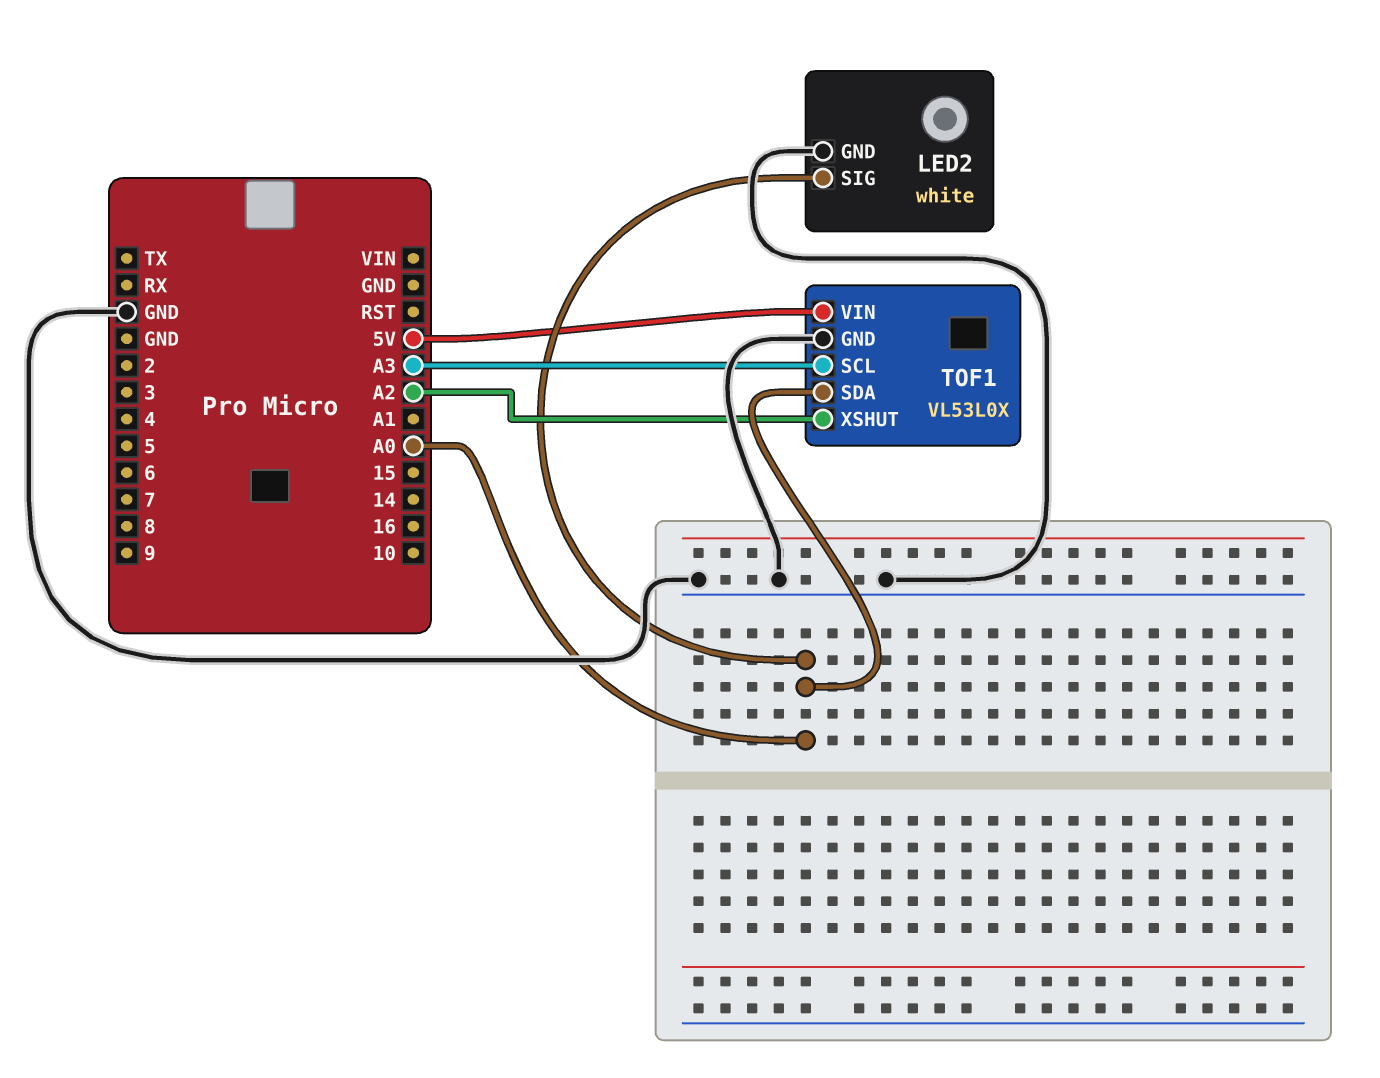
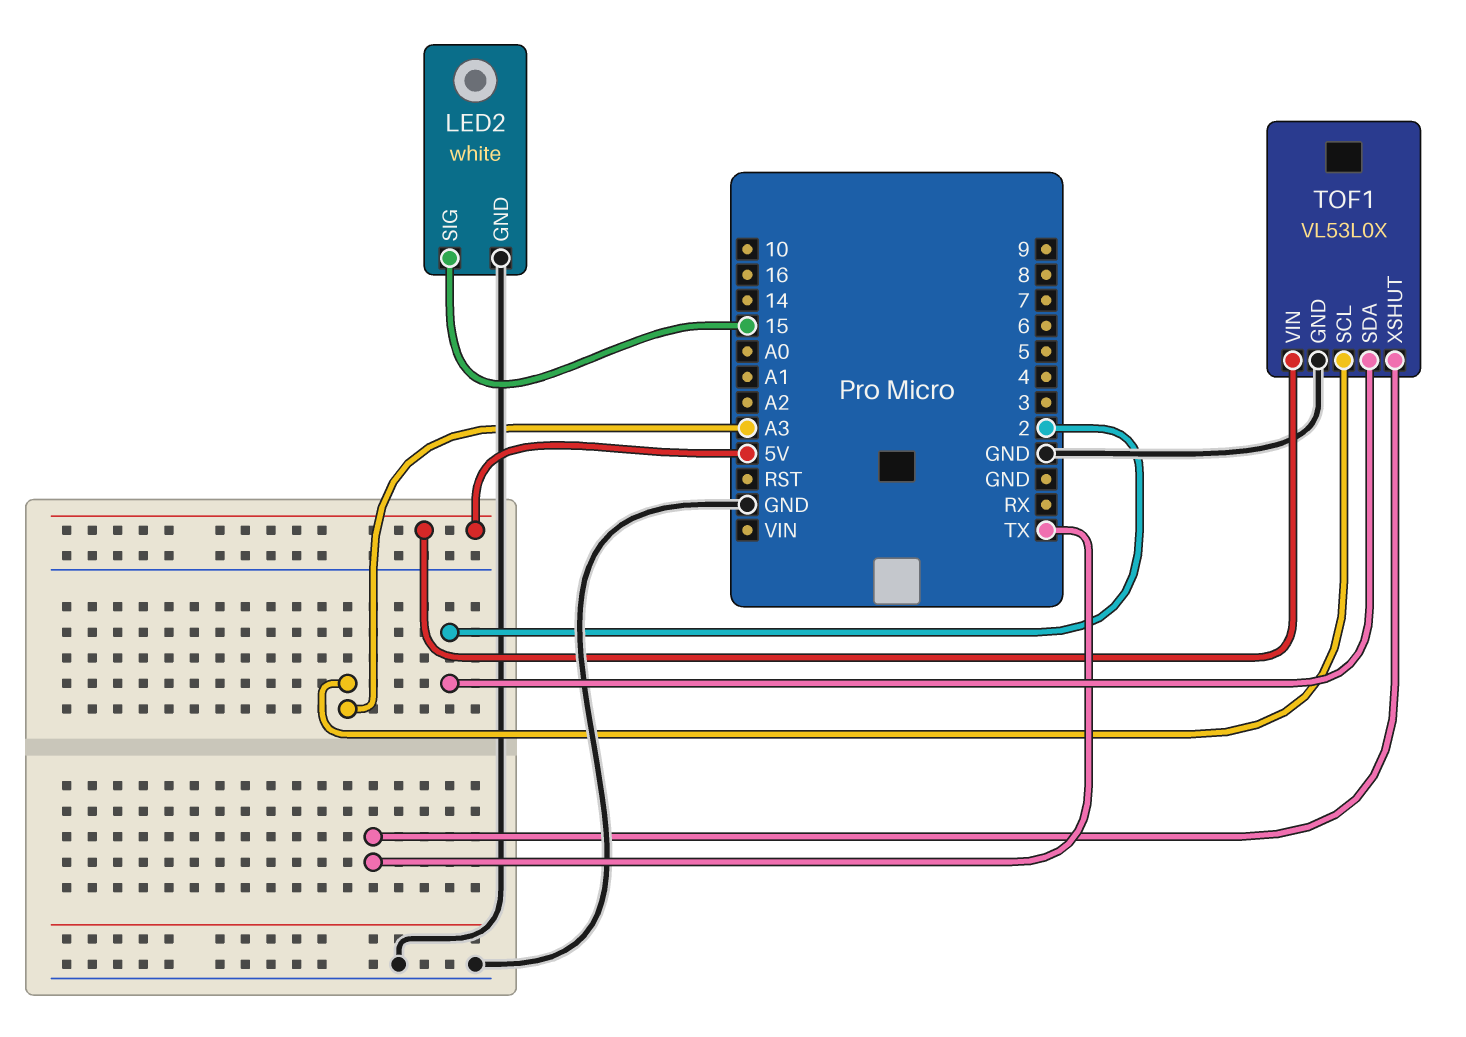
LED2 pin SIG: A0 -> 15
TOF1 pin SDA: A0 -> 2
TOF1 pin XSHUT: A2 -> TX

